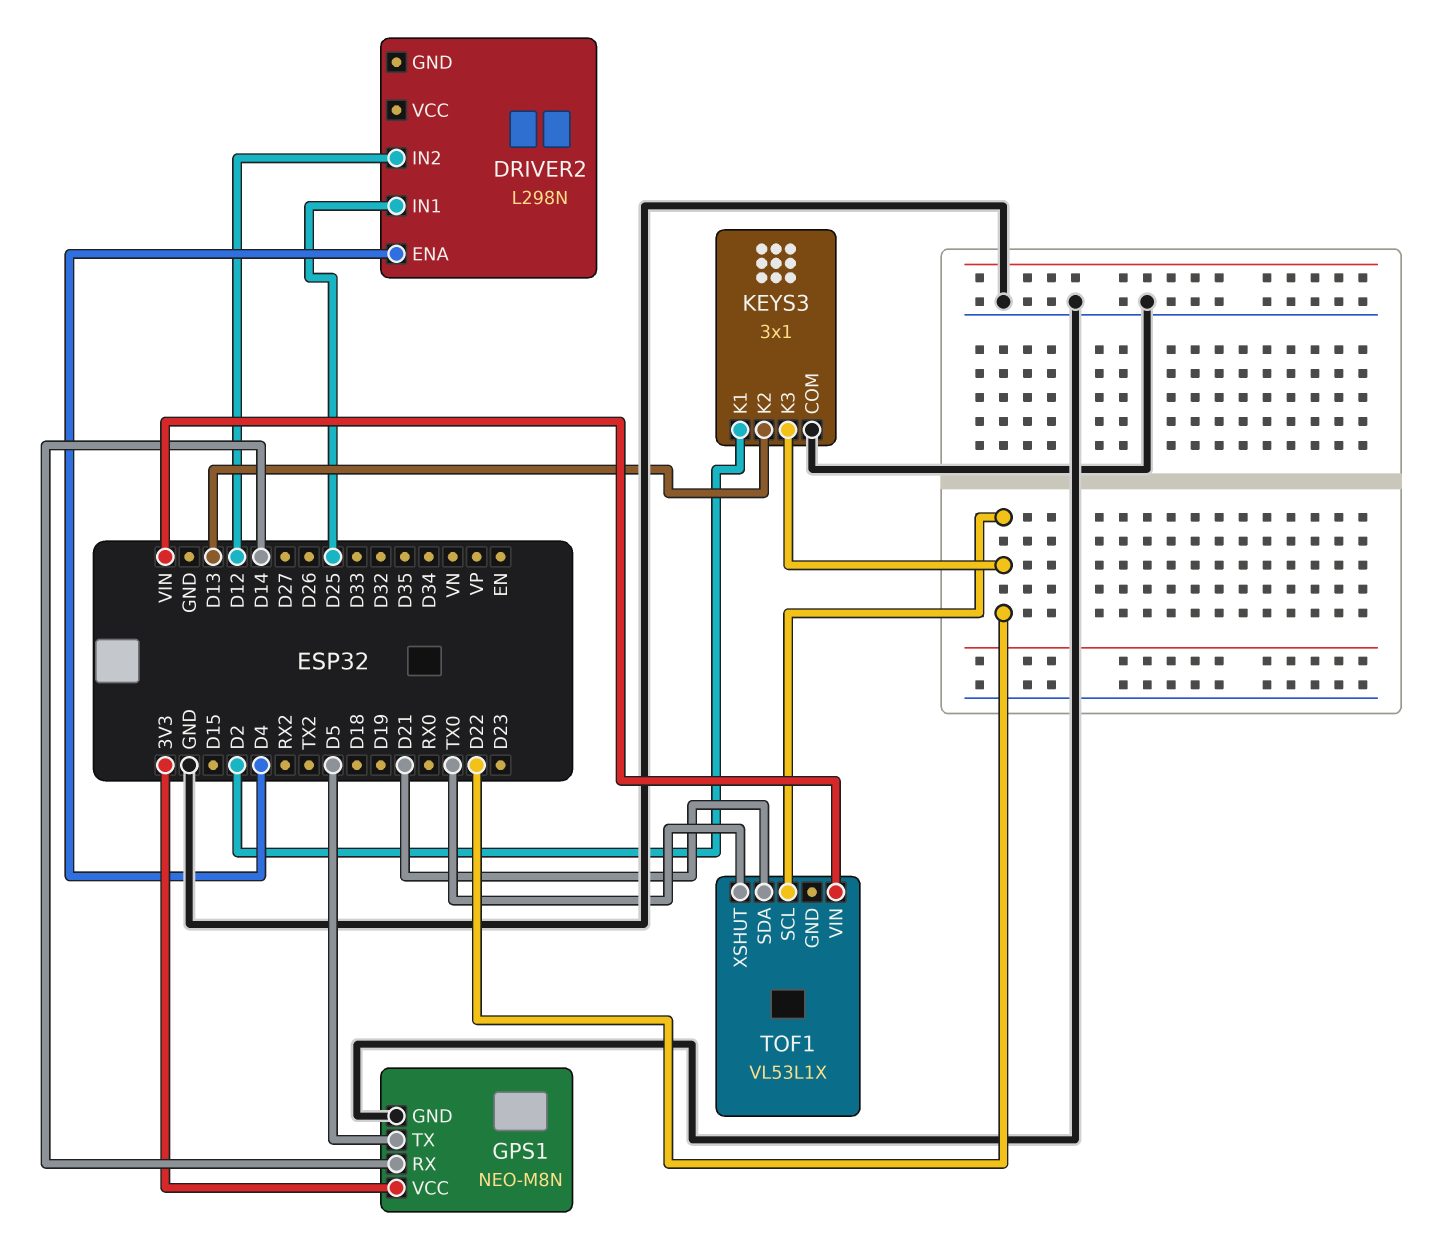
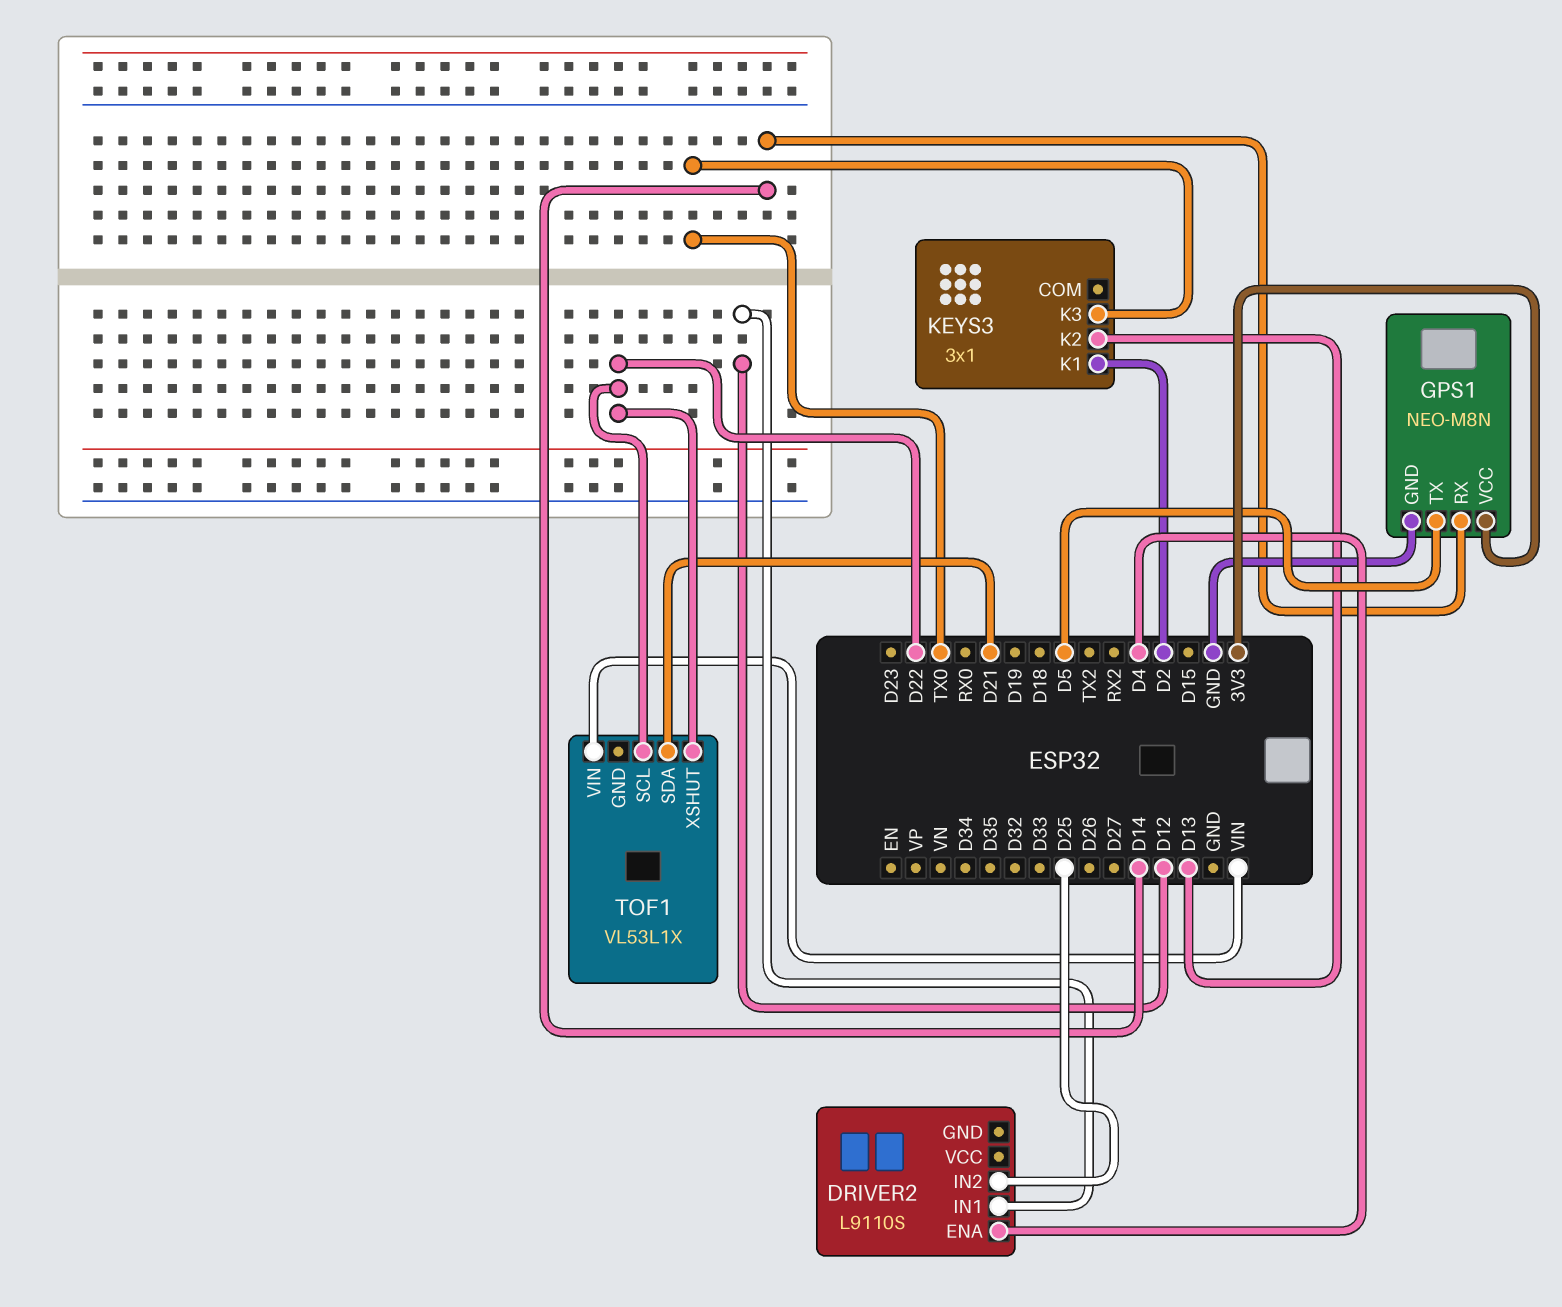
DRIVER2: L298N -> L9110S
DRIVER2 pin IN1: D25 -> D12
DRIVER2 pin IN2: D12 -> D25
KEYS3 pin COM: GND -> none
KEYS3 pin K3: D22 -> TX0
TOF1 pin XSHUT: TX0 -> D22

